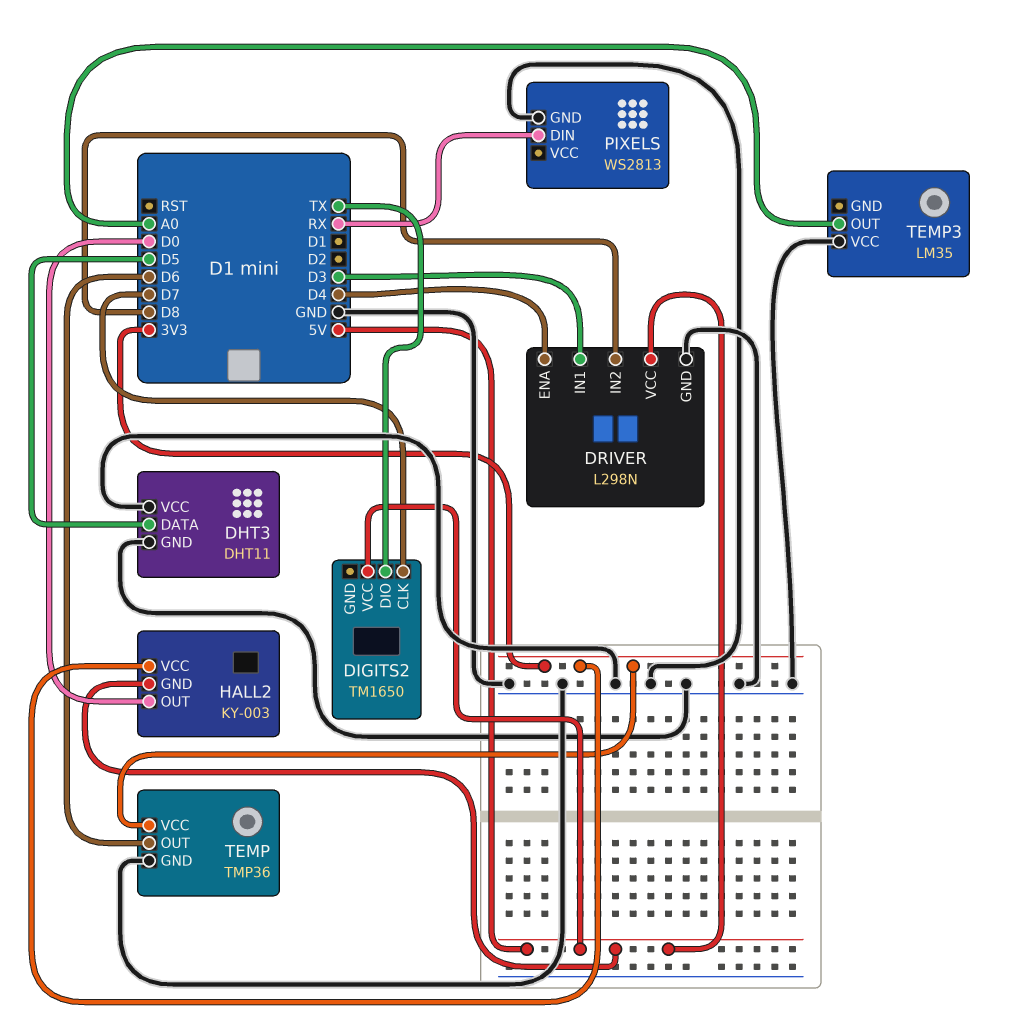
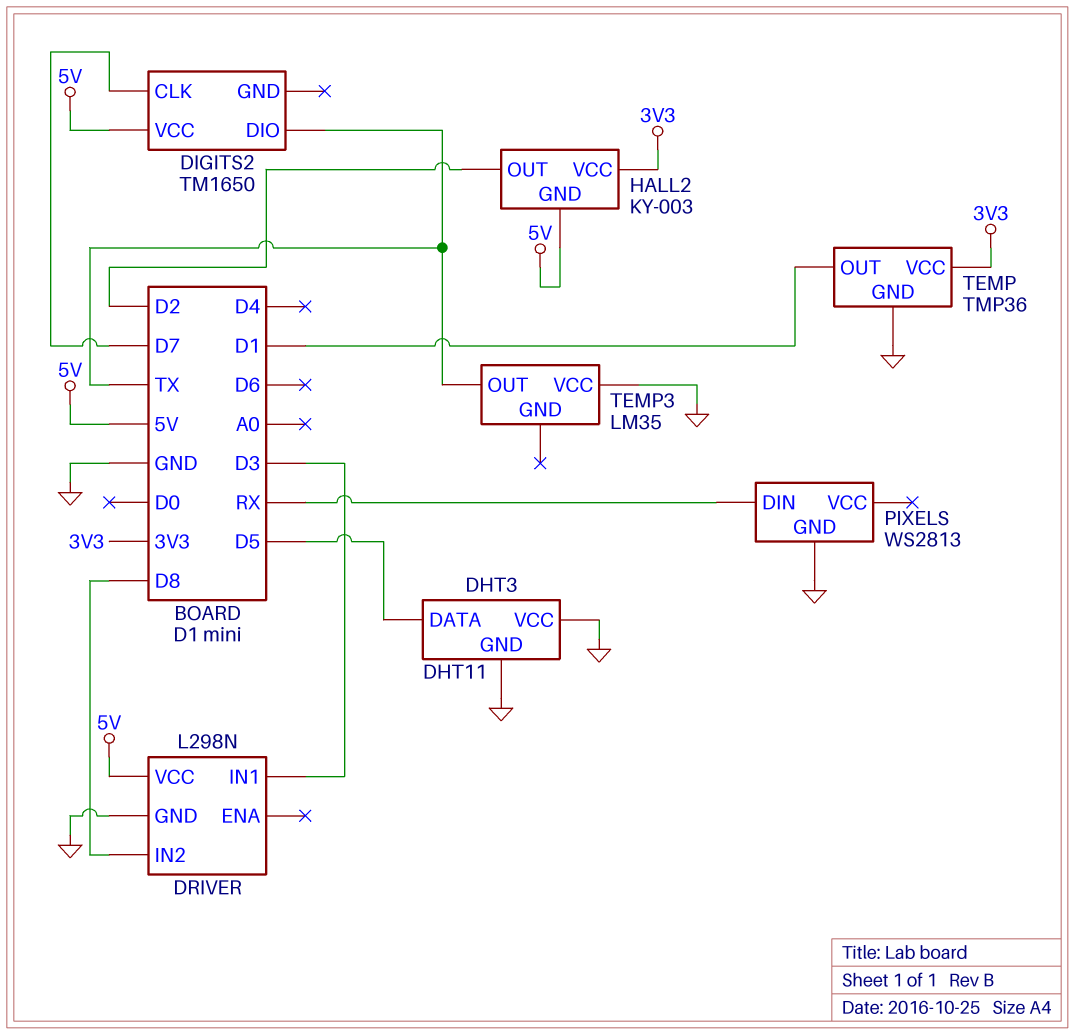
DRIVER pin ENA: D4 -> none
HALL2 pin OUT: D0 -> D2
TEMP pin OUT: D6 -> D1
TEMP3 pin OUT: A0 -> TX

